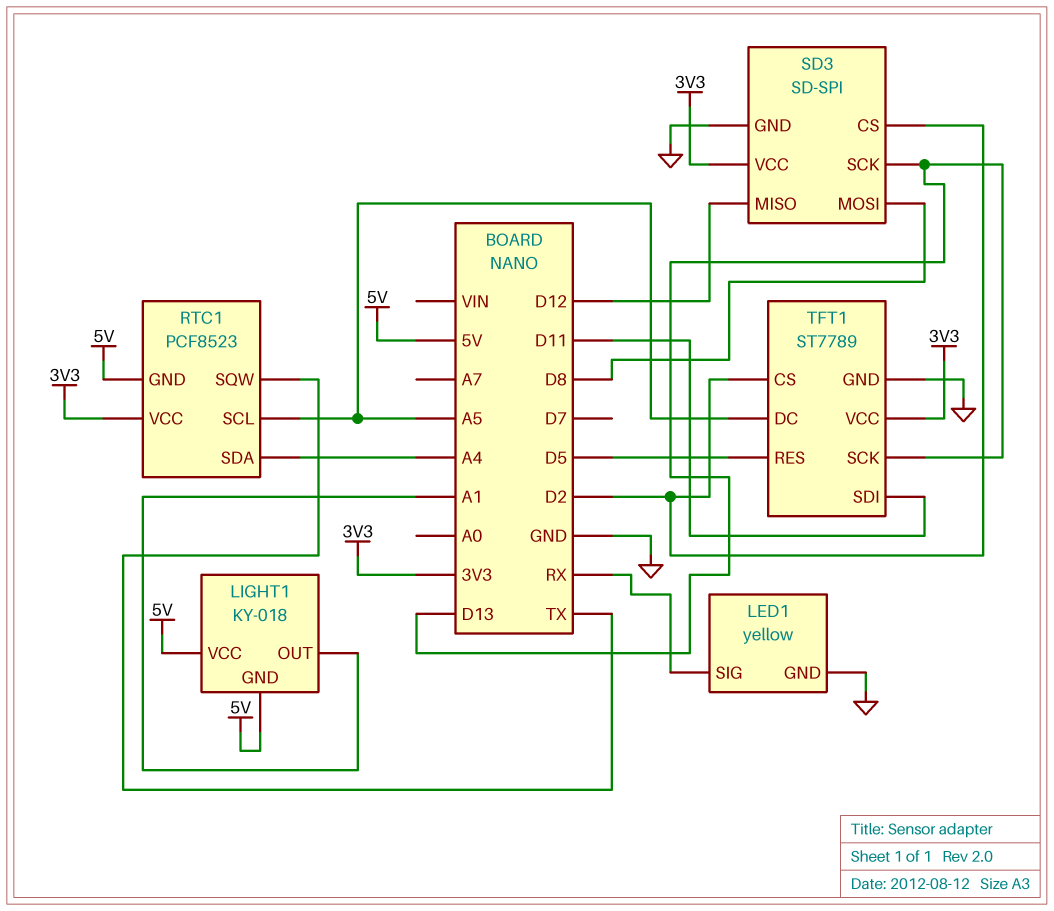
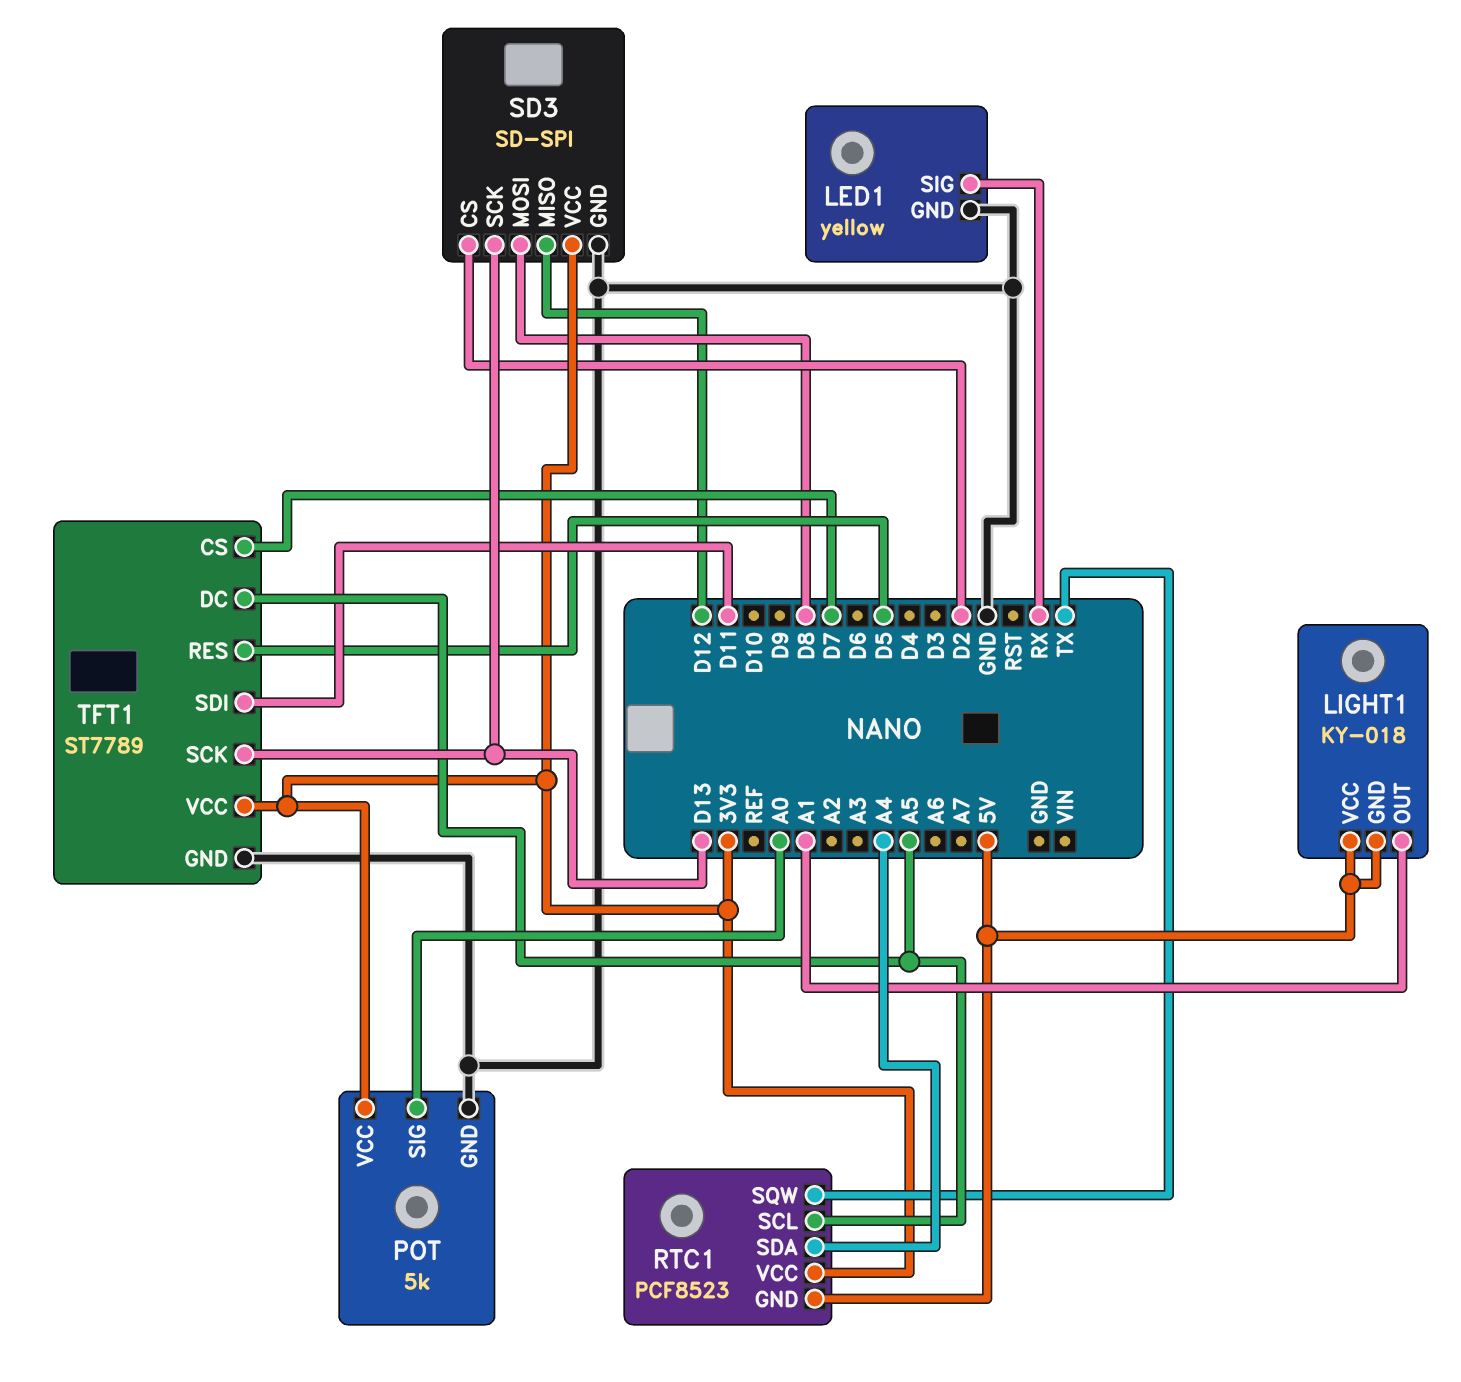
POT: none -> 5k
POT pin GND: none -> GND
POT pin SIG: none -> A0
POT pin VCC: none -> 3V3
TFT1 pin CS: D2 -> D7

